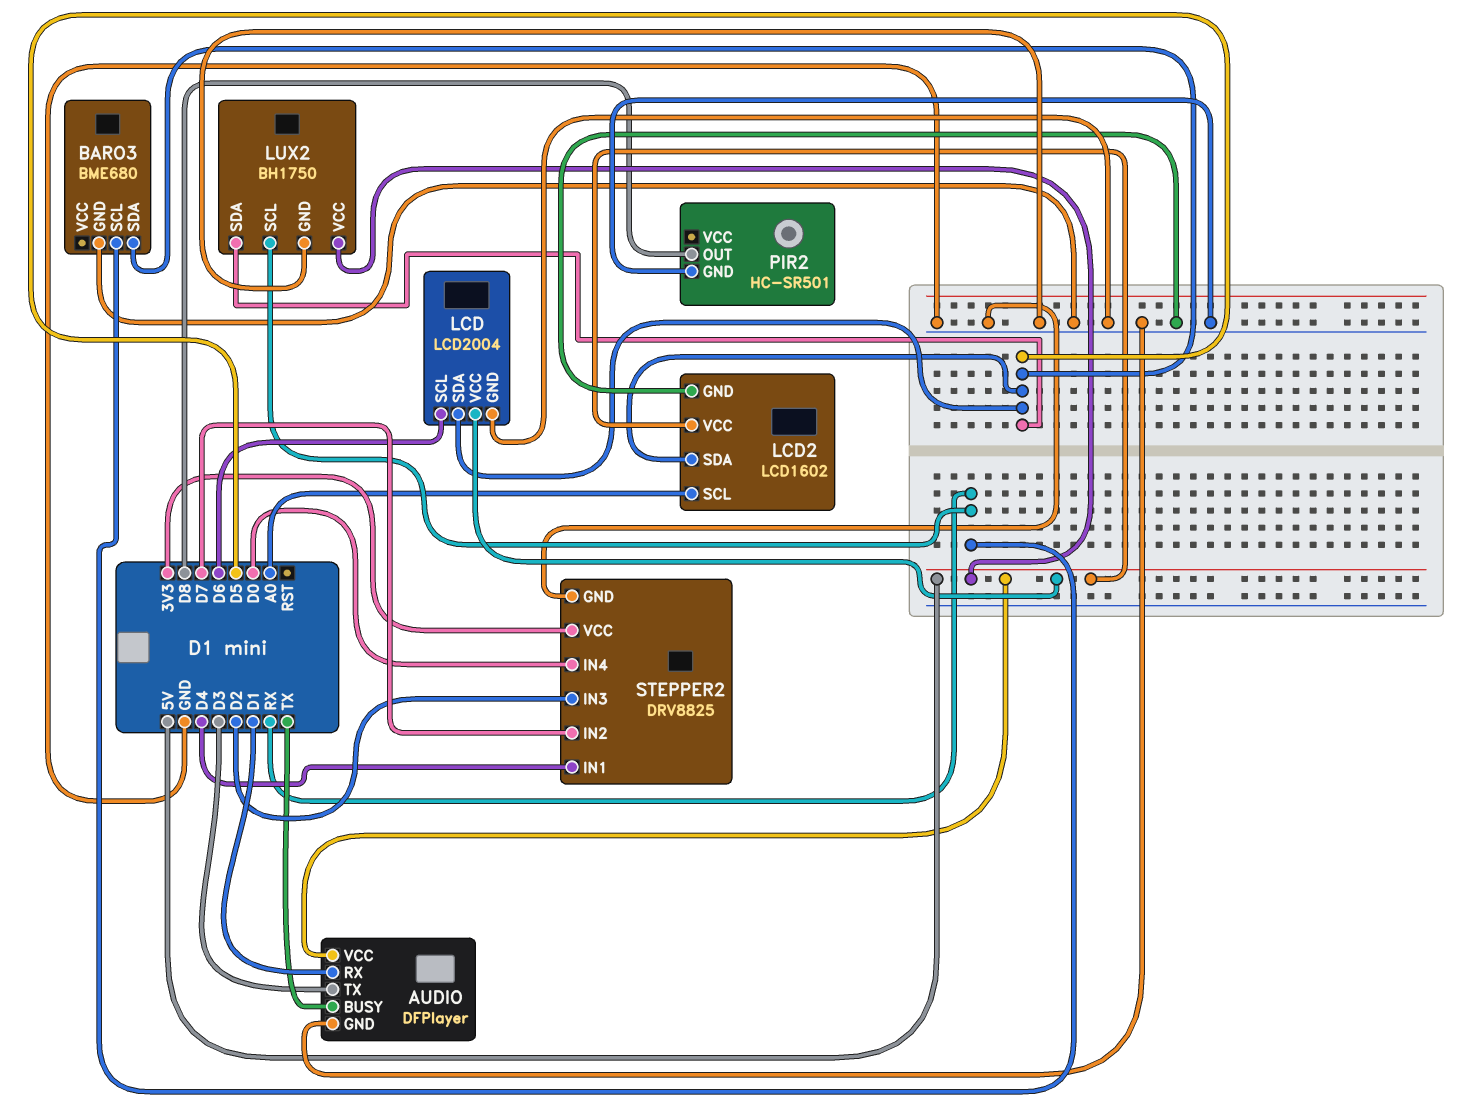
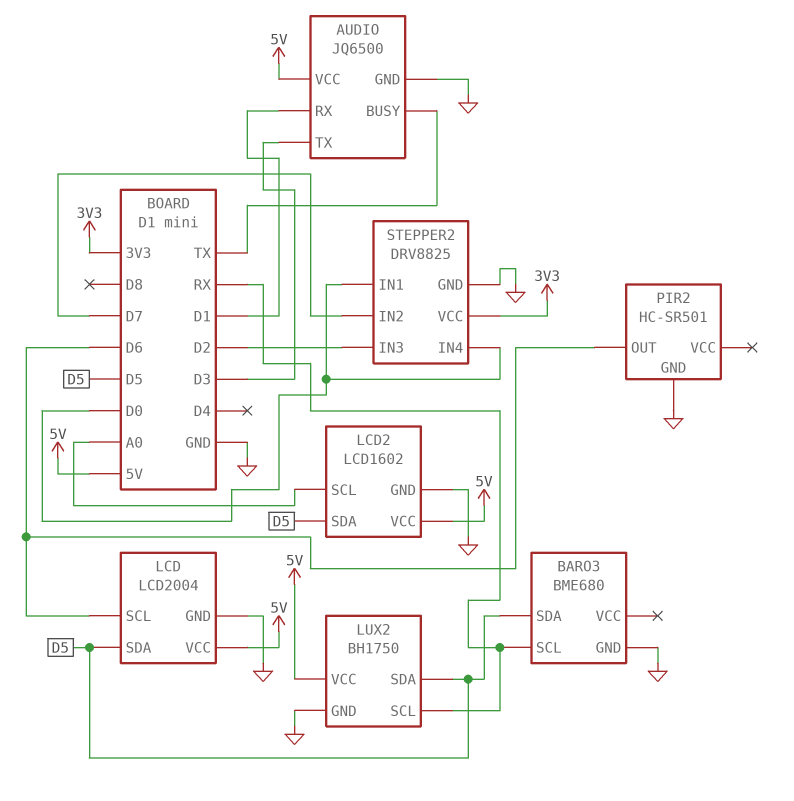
AUDIO: DFPlayer -> JQ6500
PIR2 pin OUT: D8 -> D6
STEPPER2 pin IN1: D4 -> D0

